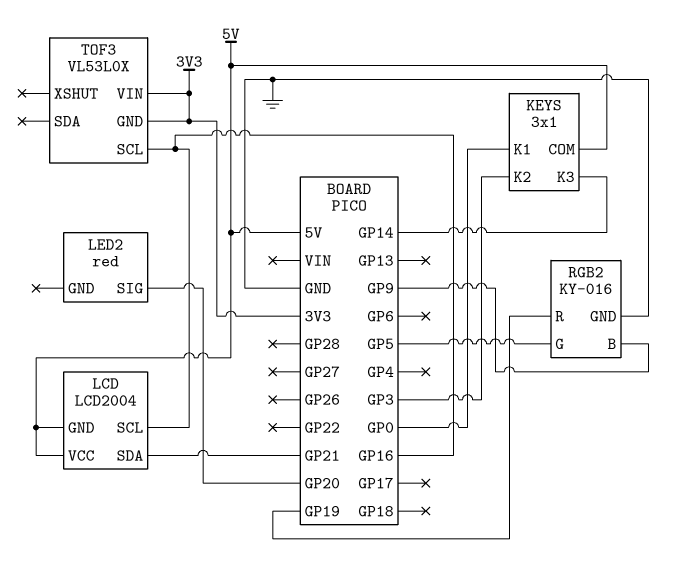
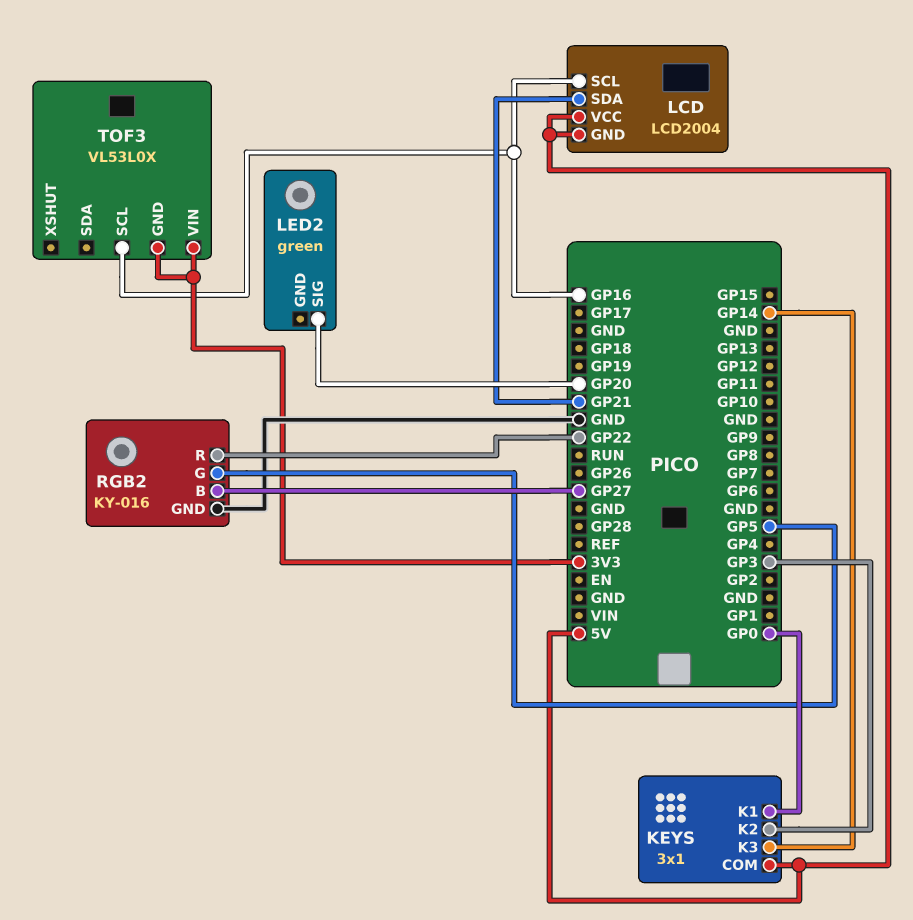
LED2: red -> green
RGB2 pin B: GP9 -> GP27
RGB2 pin R: GP19 -> GP22

